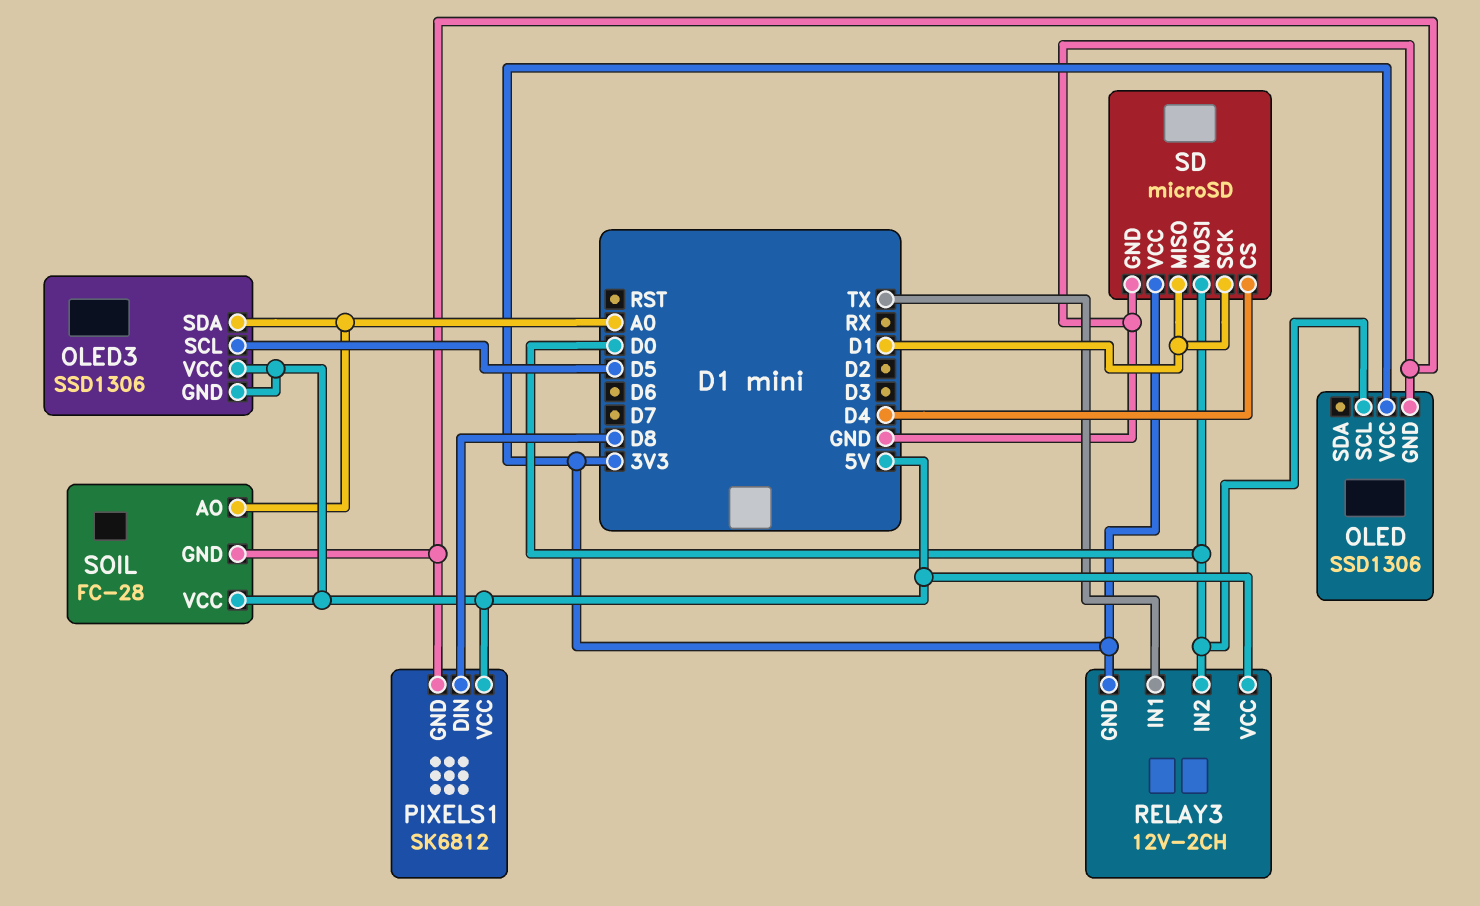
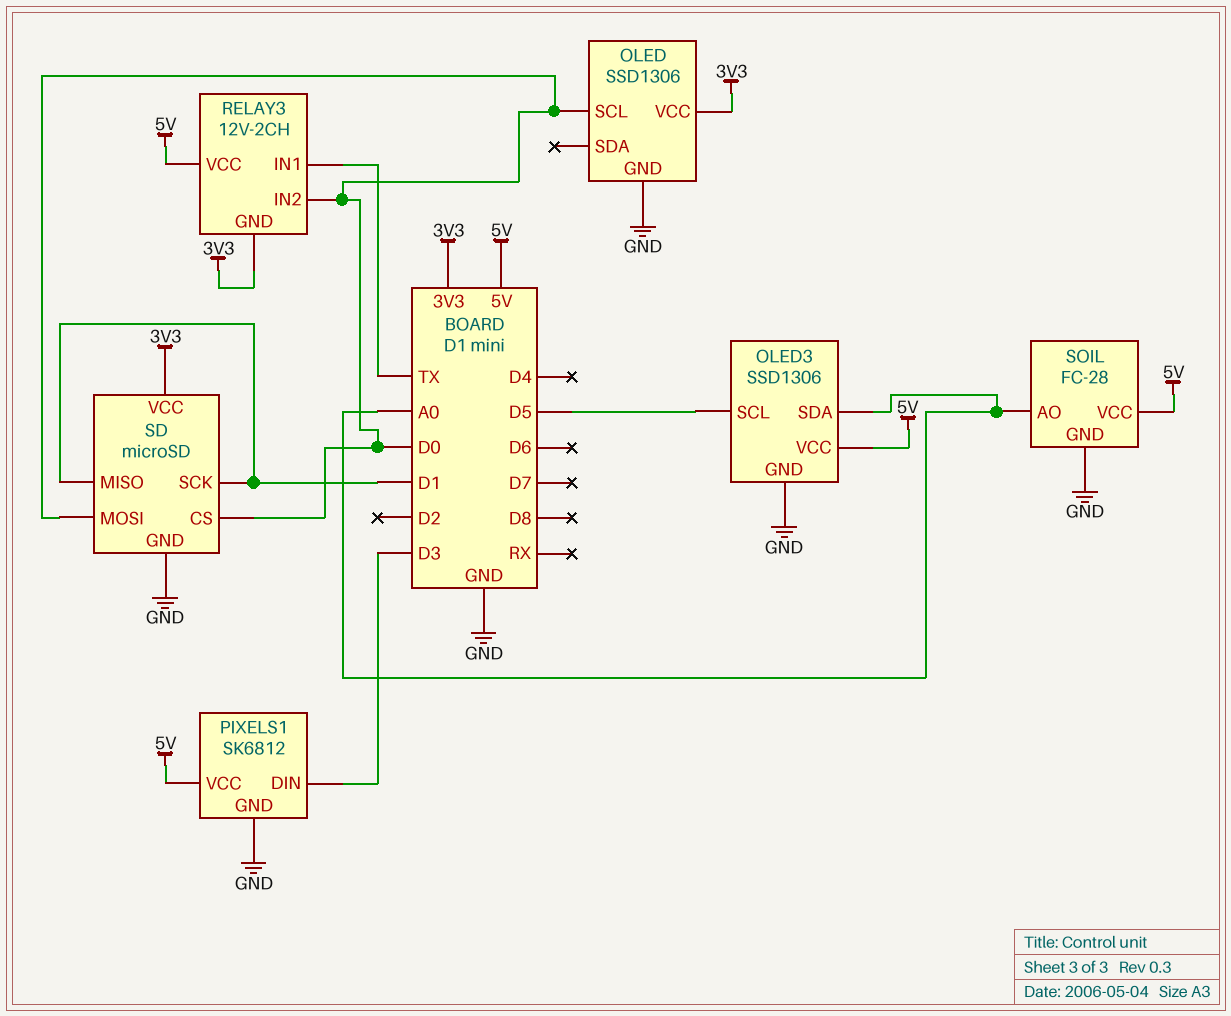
OLED3 pin GND: 5V -> GND
PIXELS1 pin DIN: D8 -> D3
SD pin CS: D4 -> D0

